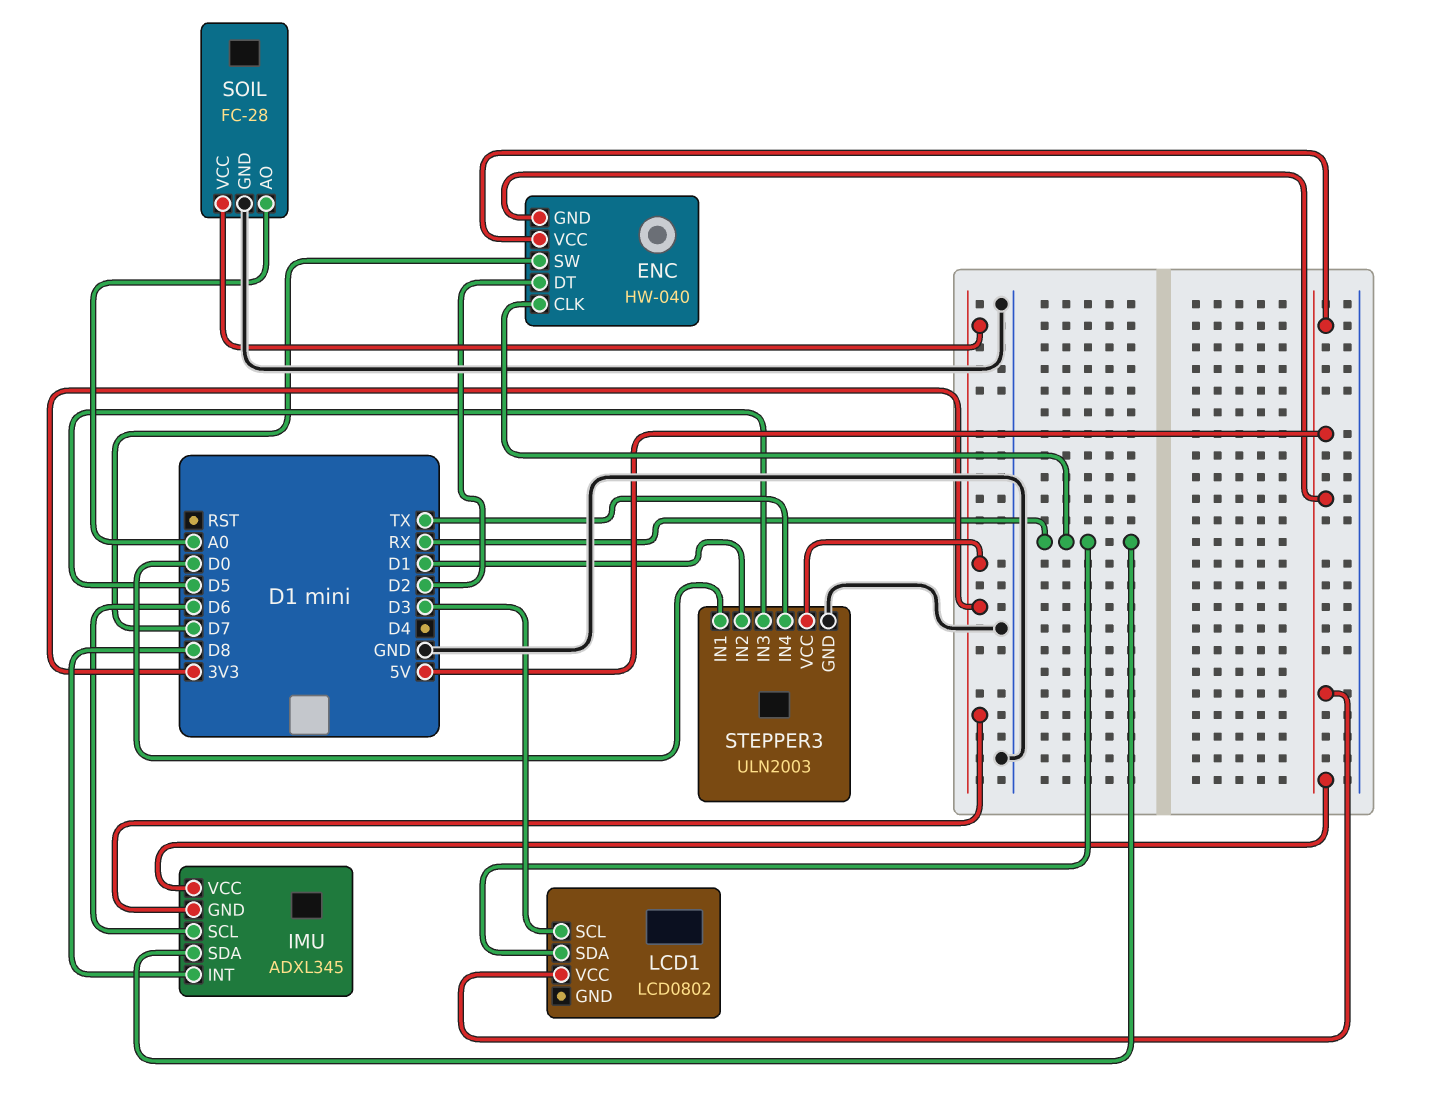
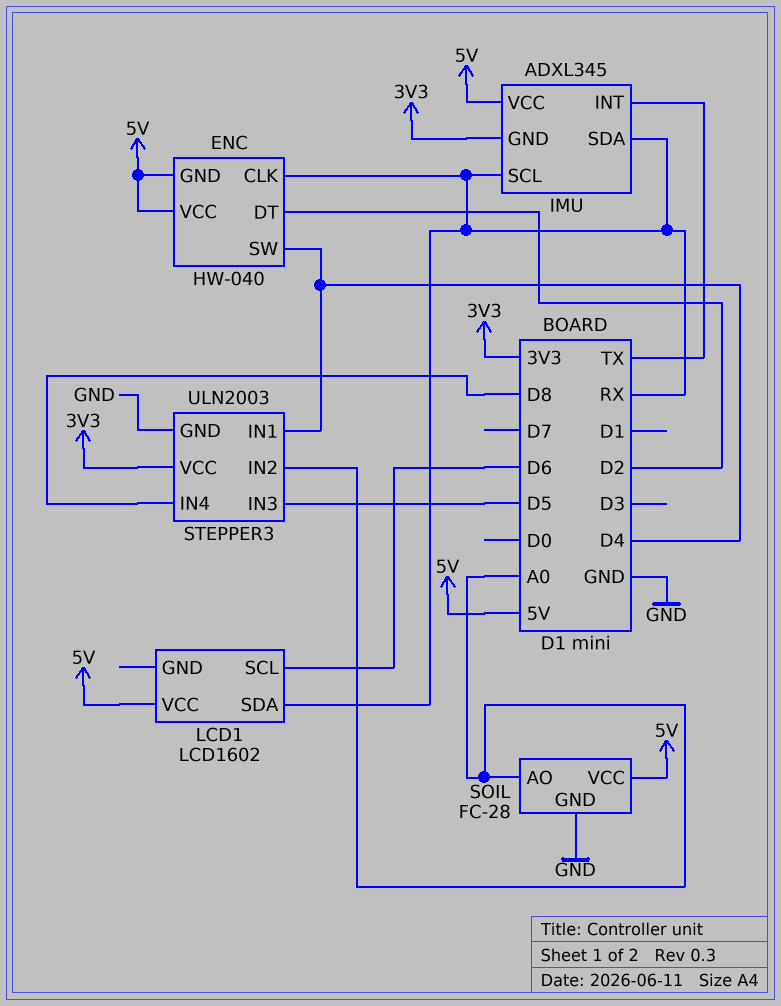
ENC pin SW: D7 -> D4
IMU pin INT: D8 -> TX
IMU pin SCL: D6 -> RX
LCD1: LCD0802 -> LCD1602
LCD1 pin SCL: D3 -> D6
SOIL pin VCC: 3V3 -> 5V
STEPPER3 pin IN1: D0 -> D4
STEPPER3 pin IN2: D1 -> A0
STEPPER3 pin IN4: TX -> D8

